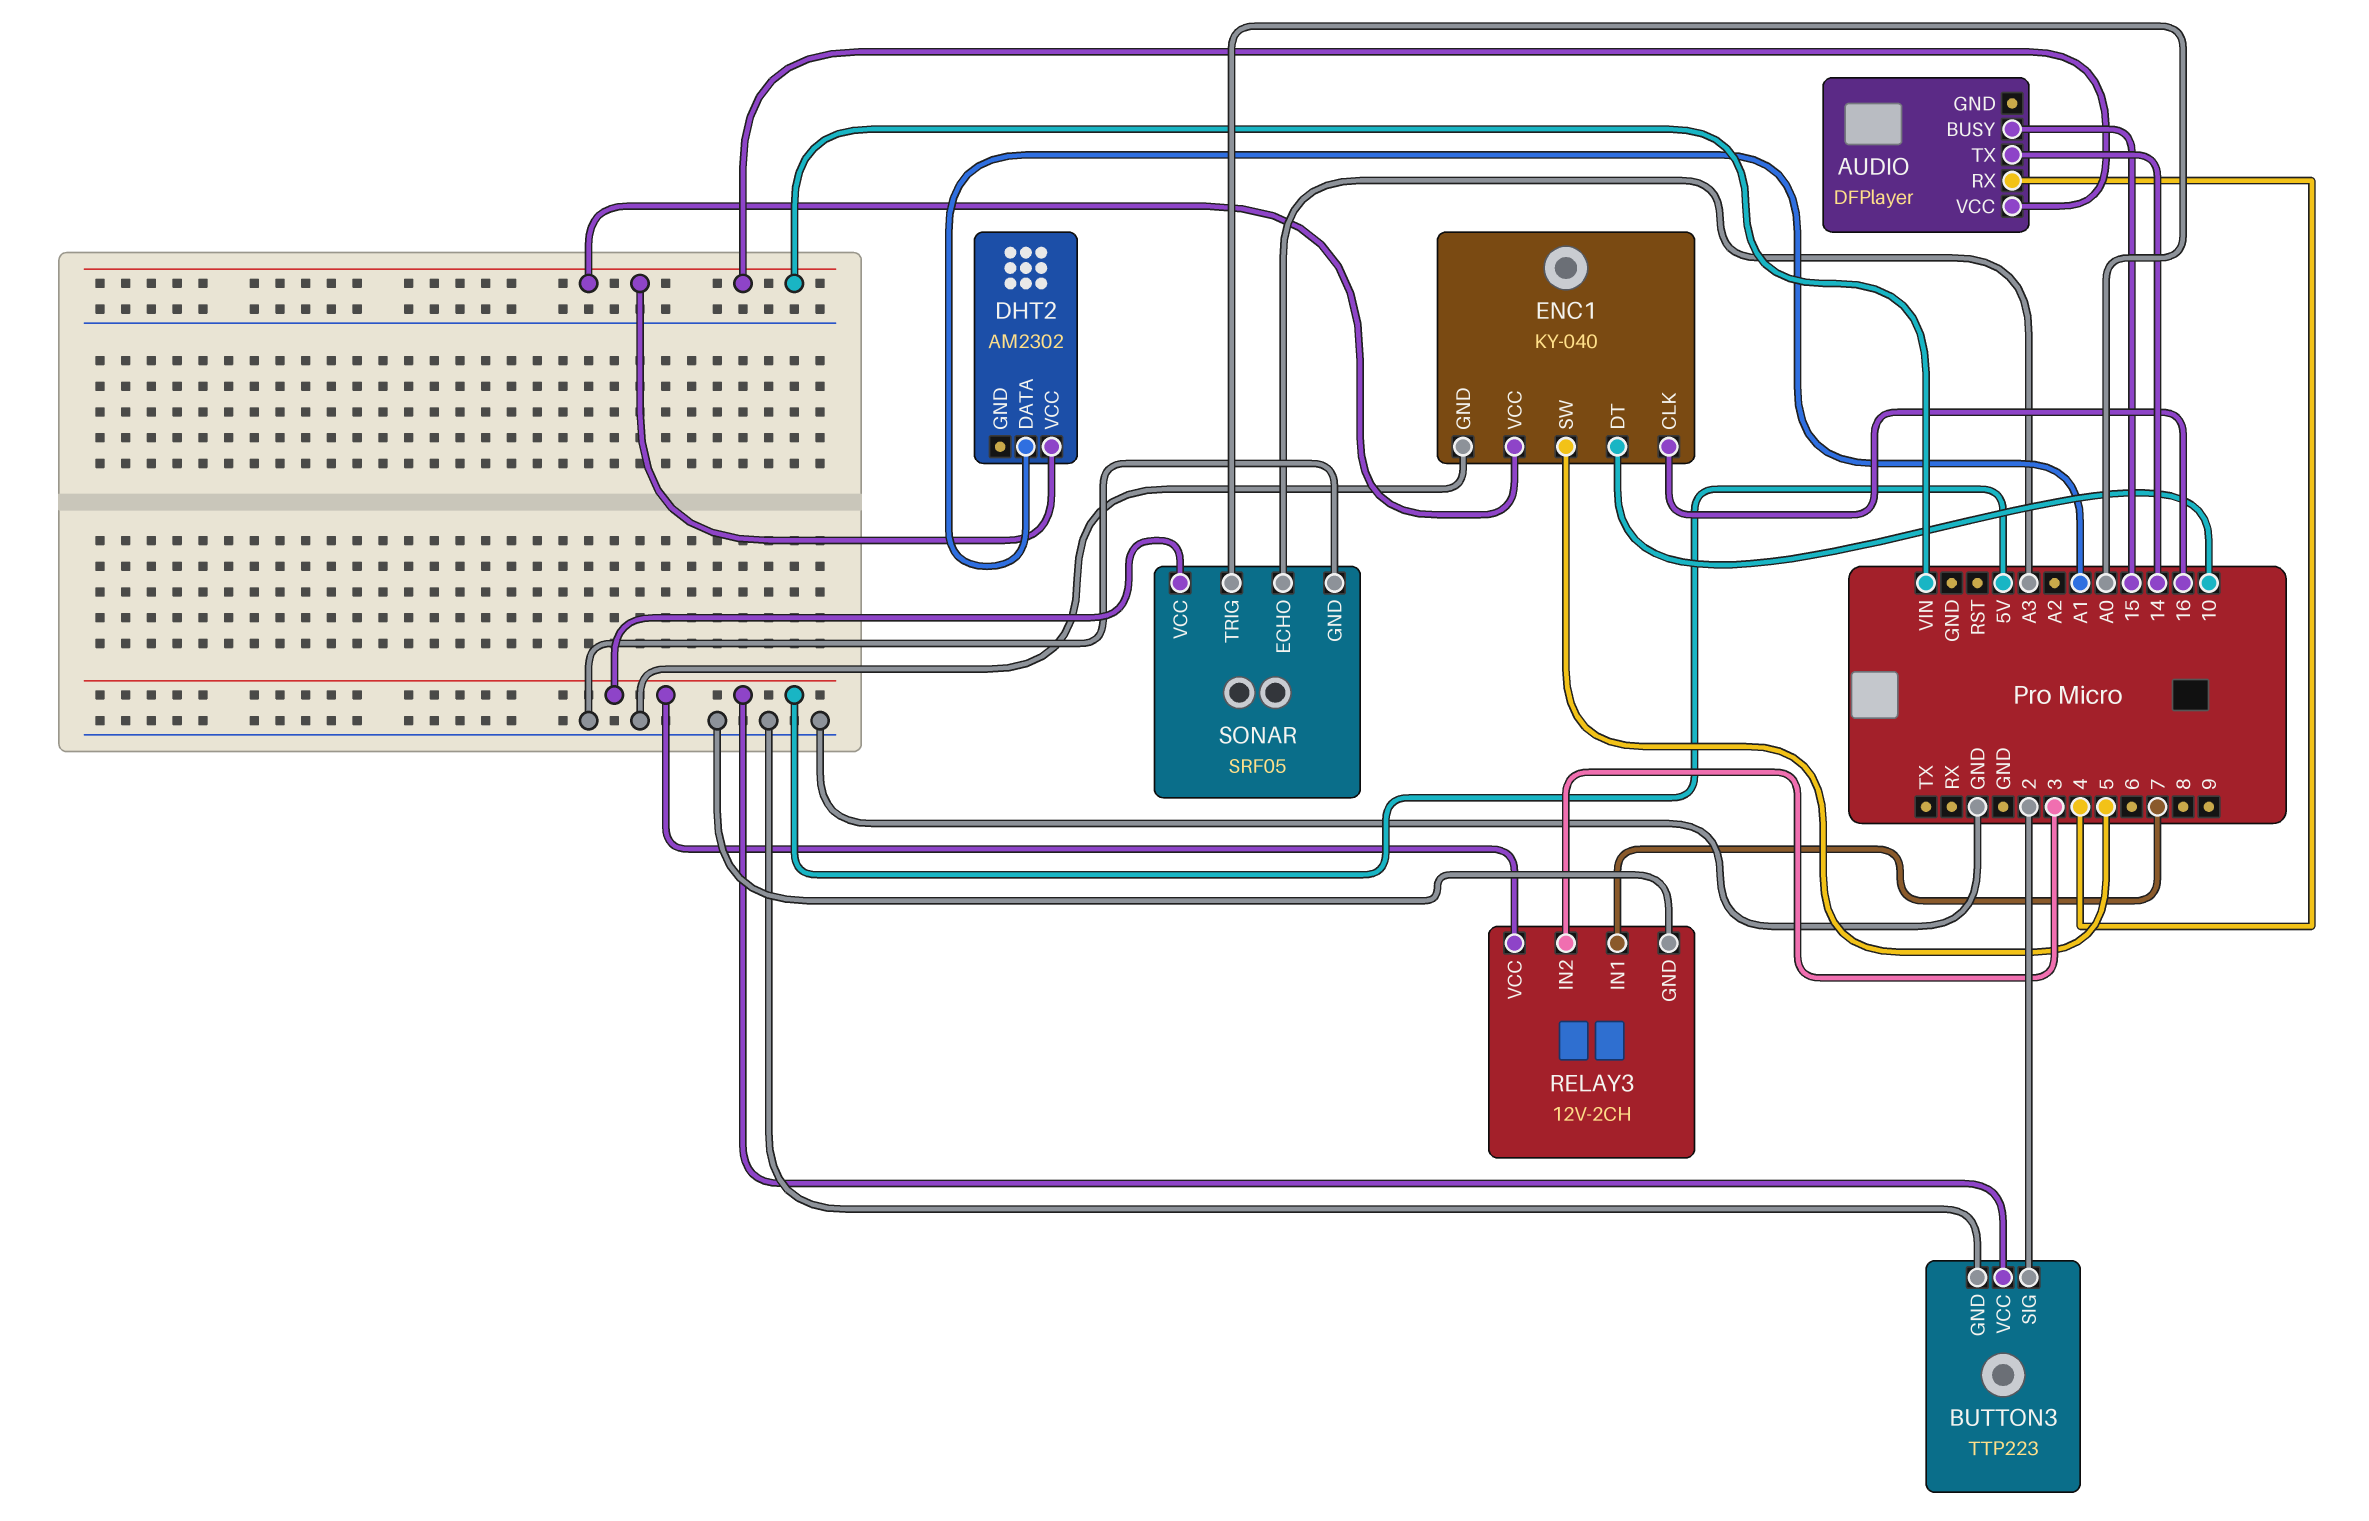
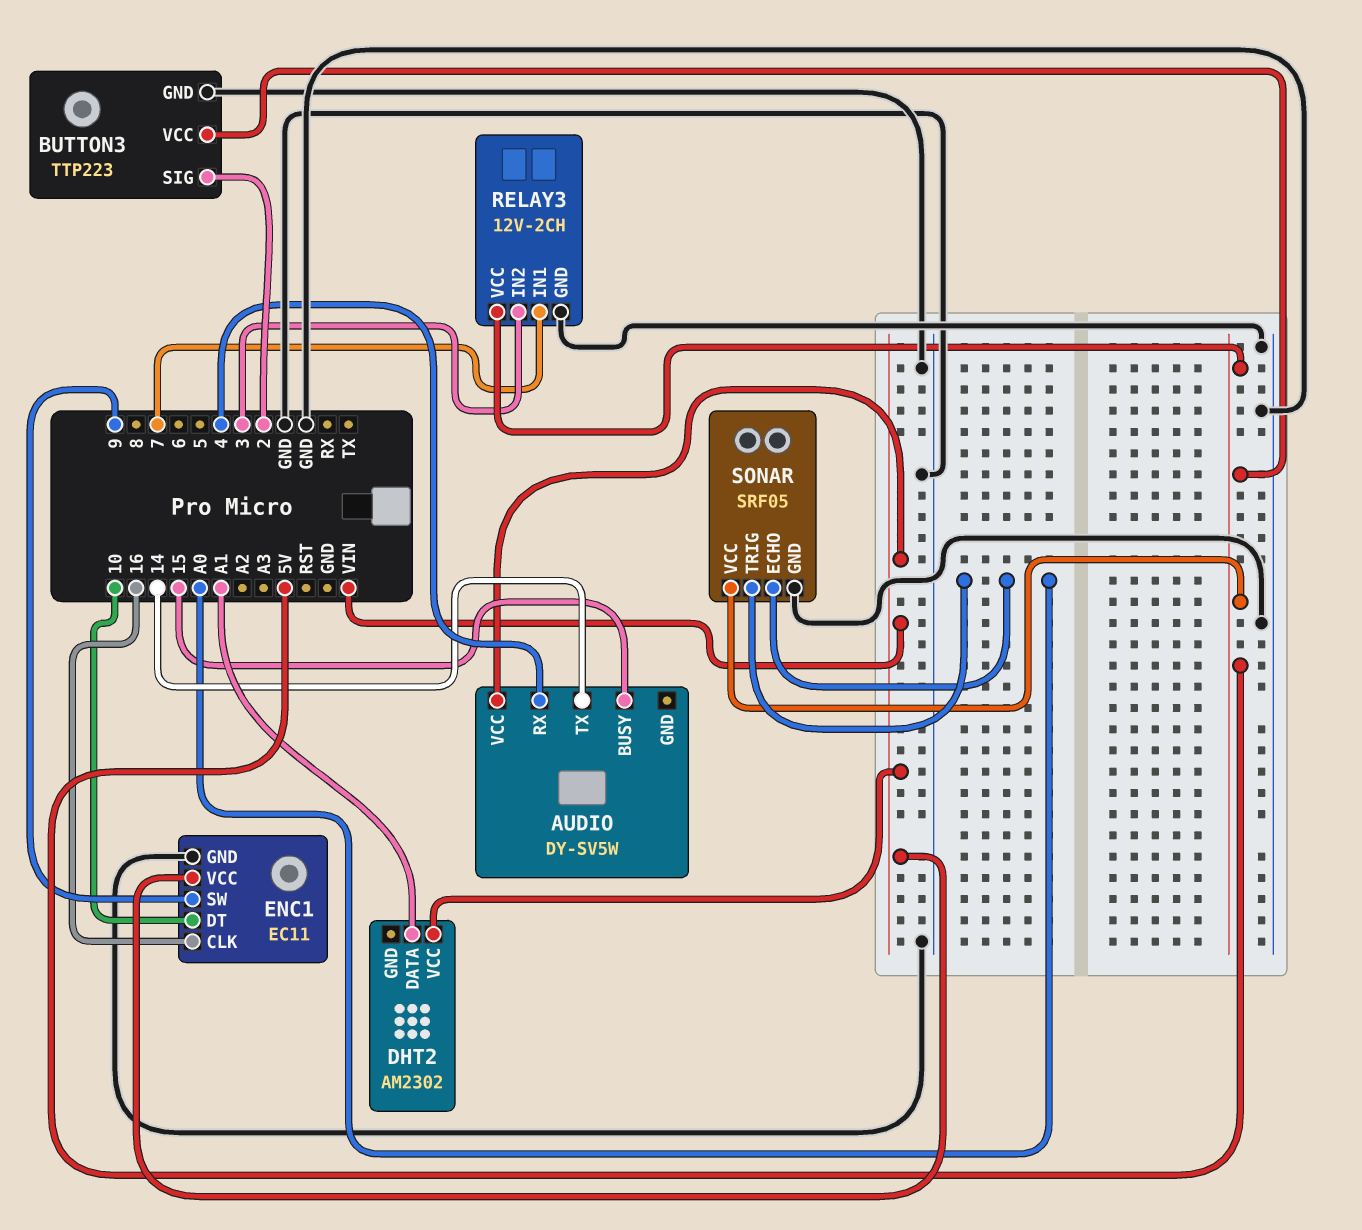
AUDIO: DFPlayer -> DY-SV5W
ENC1: KY-040 -> EC11
ENC1 pin SW: 5 -> 9
SONAR pin ECHO: A3 -> A0

